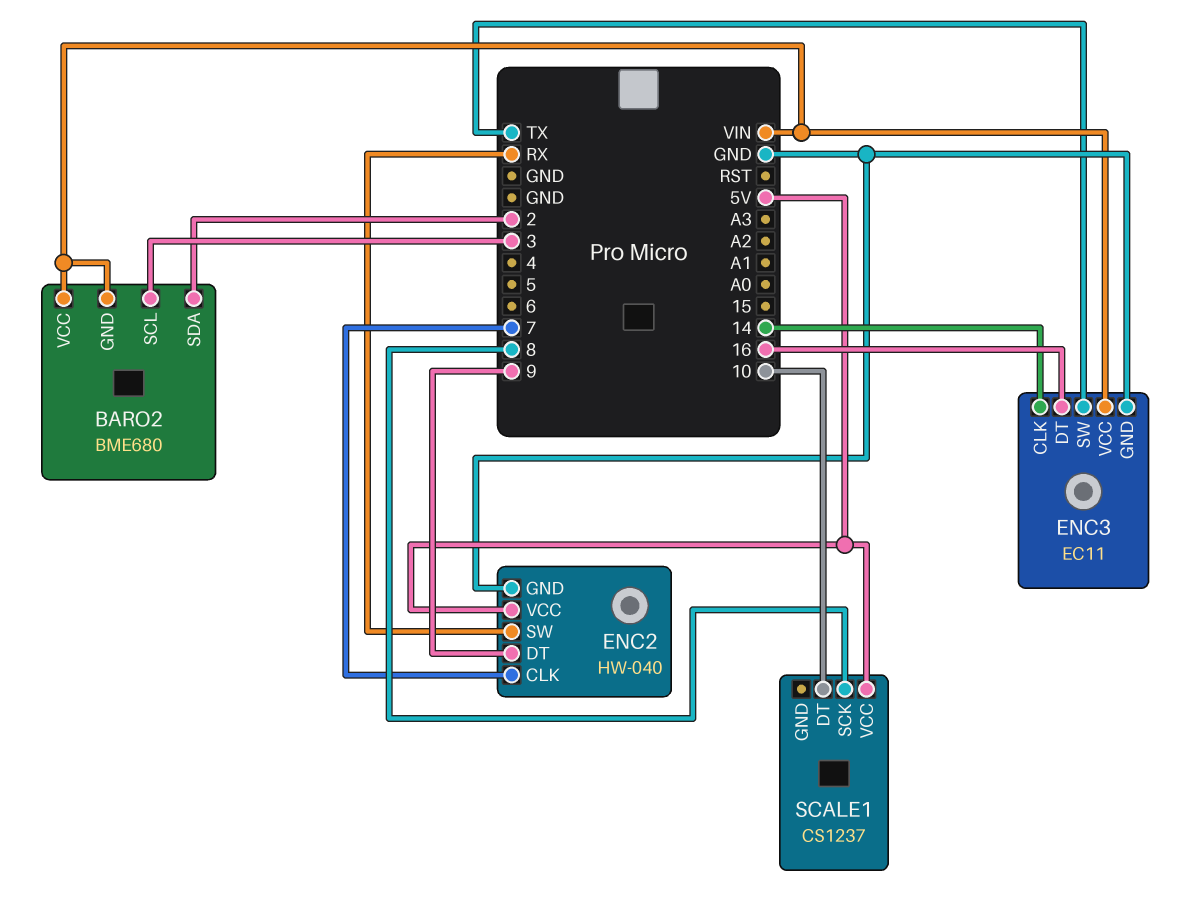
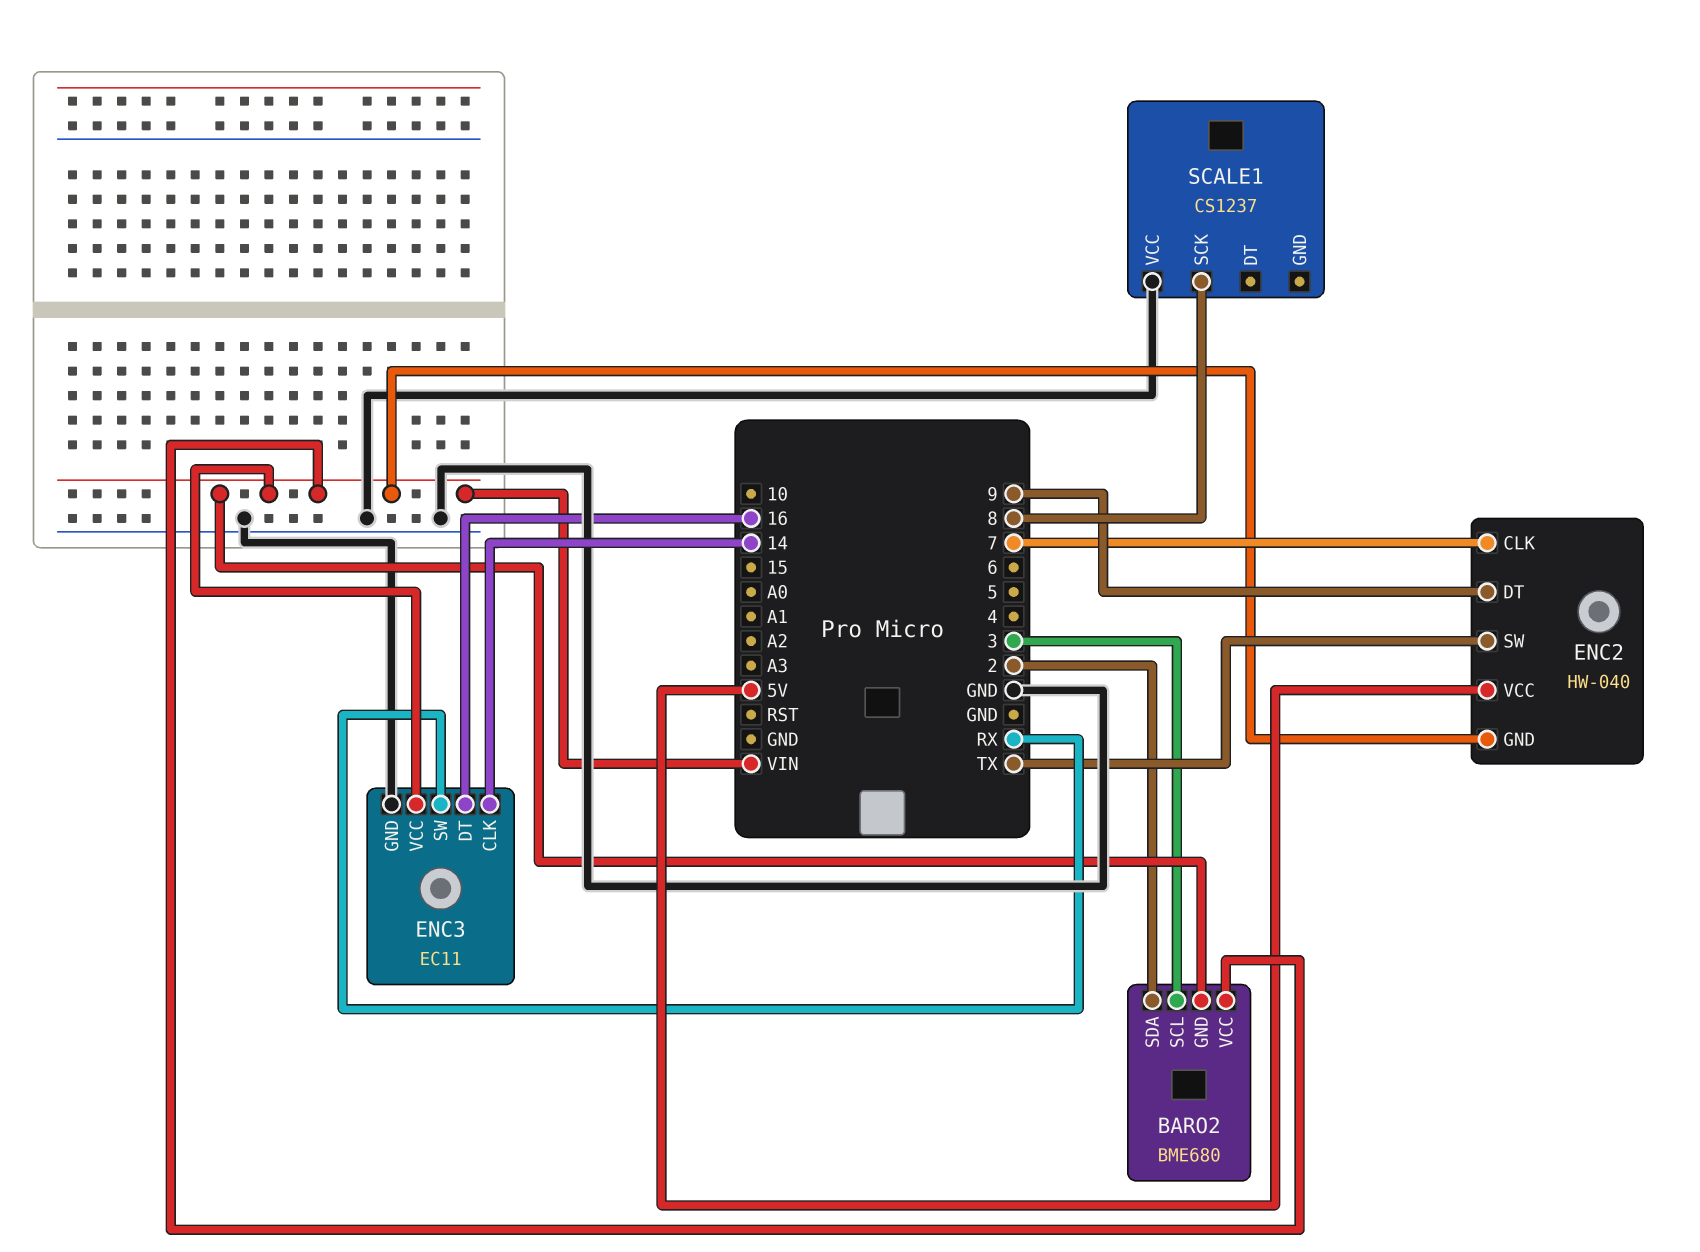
ENC2 pin GND: GND -> VIN
ENC2 pin SW: RX -> TX
ENC3 pin SW: TX -> RX
SCALE1 pin DT: 10 -> none
SCALE1 pin VCC: 5V -> GND

